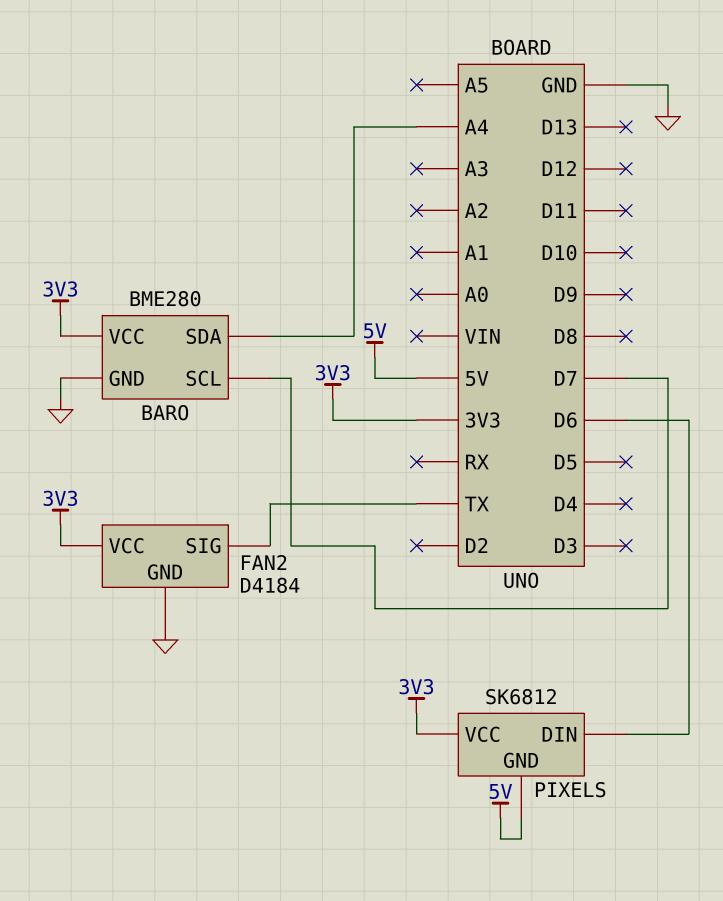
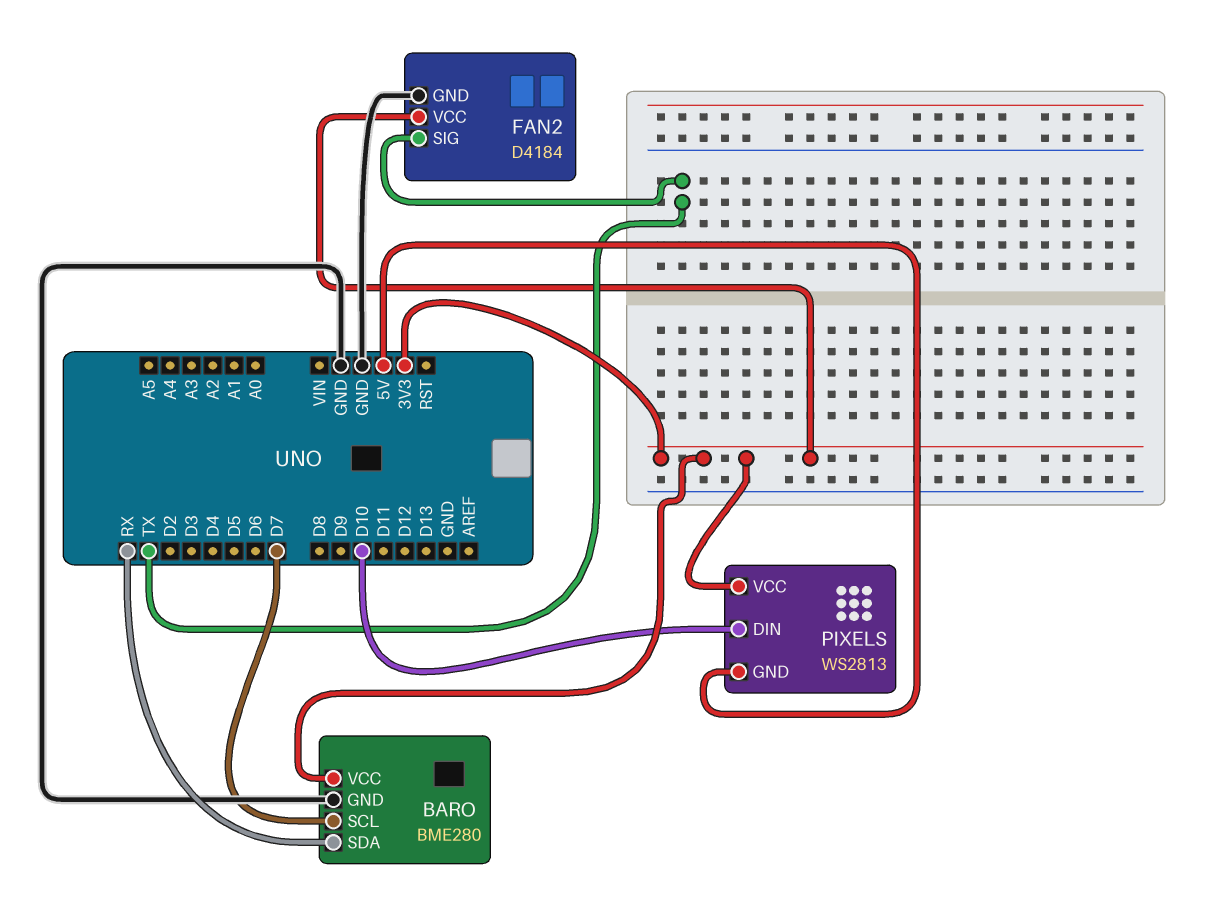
BARO pin SDA: A4 -> RX
PIXELS: SK6812 -> WS2813
PIXELS pin DIN: D6 -> D10

